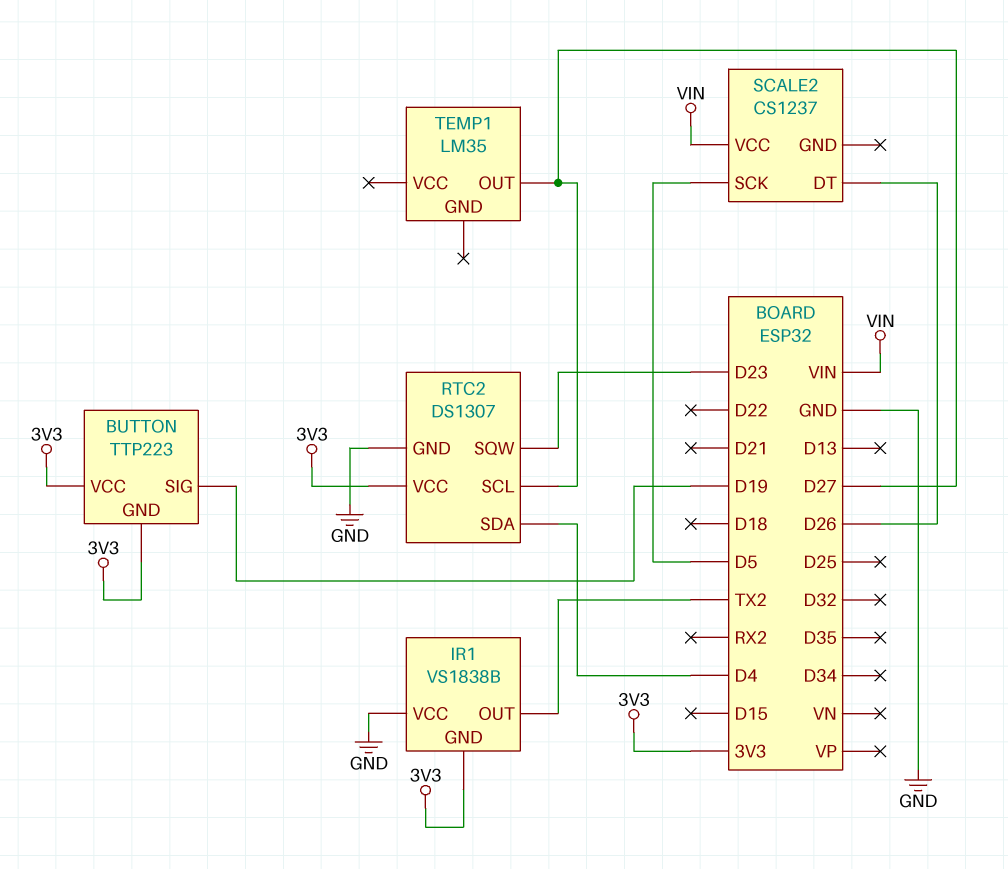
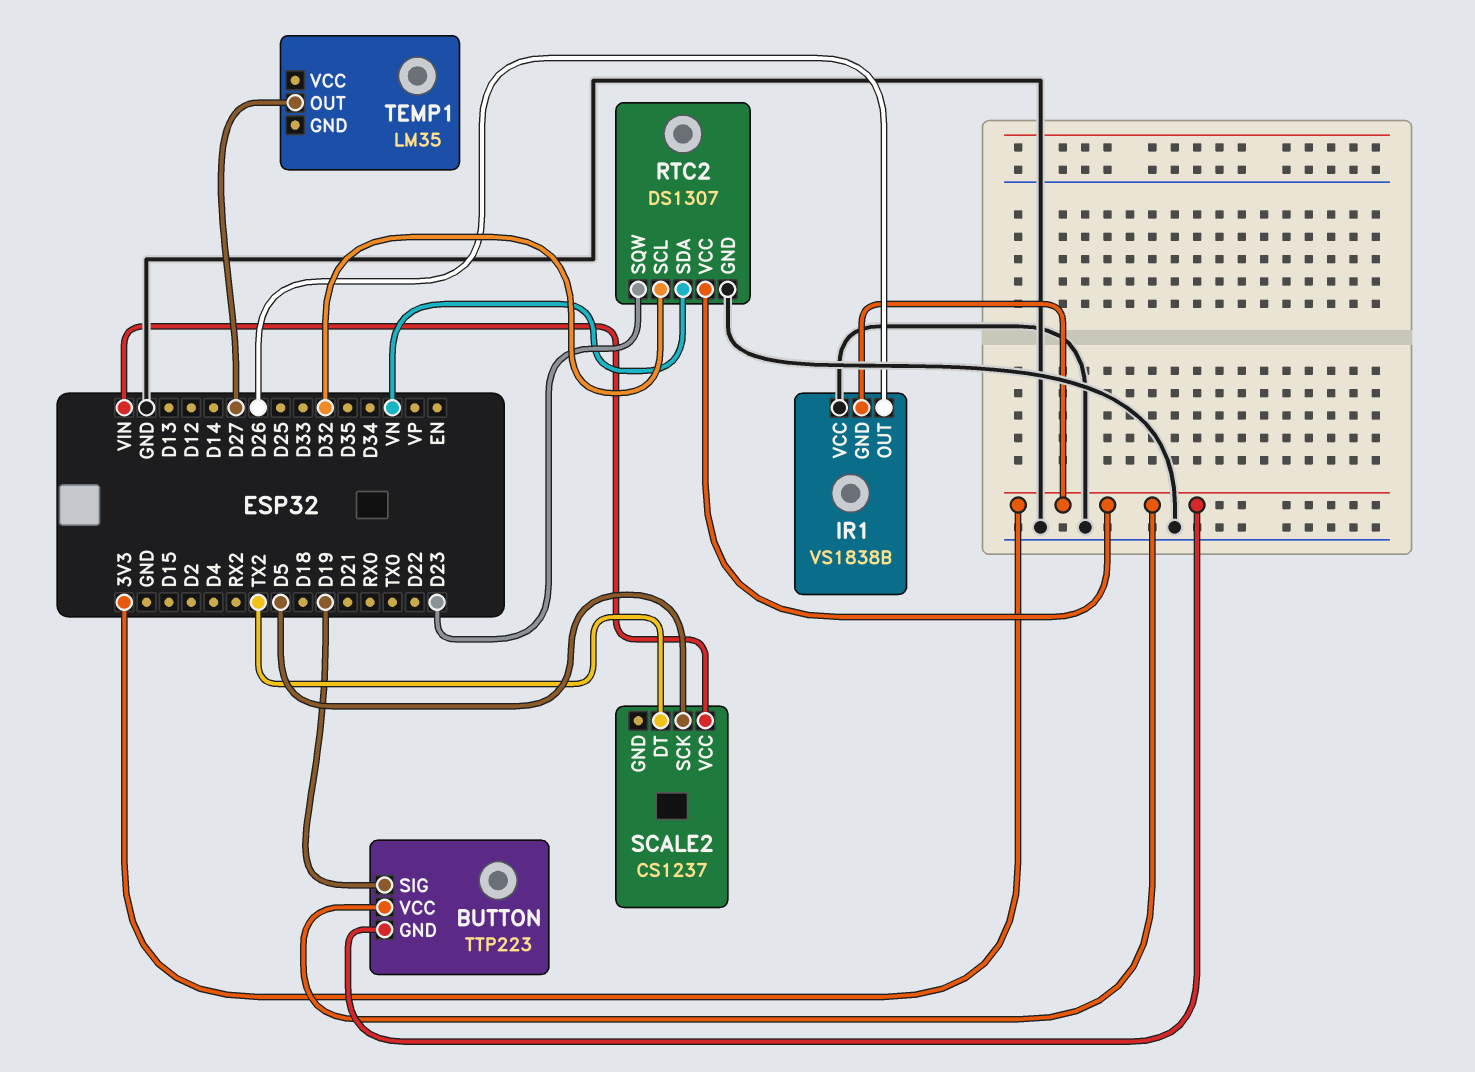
IR1 pin OUT: TX2 -> D26
RTC2 pin SCL: D27 -> D32
RTC2 pin SDA: D4 -> VN
SCALE2 pin DT: D26 -> TX2

